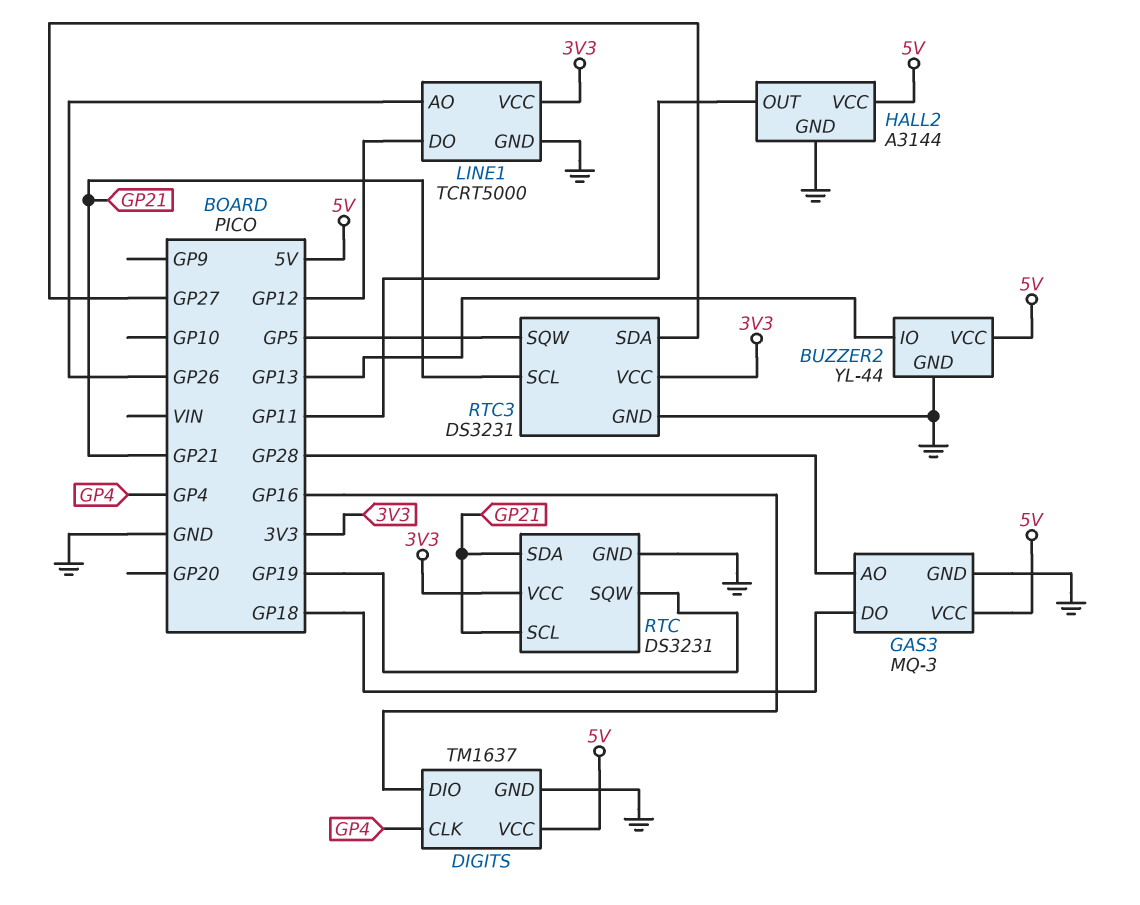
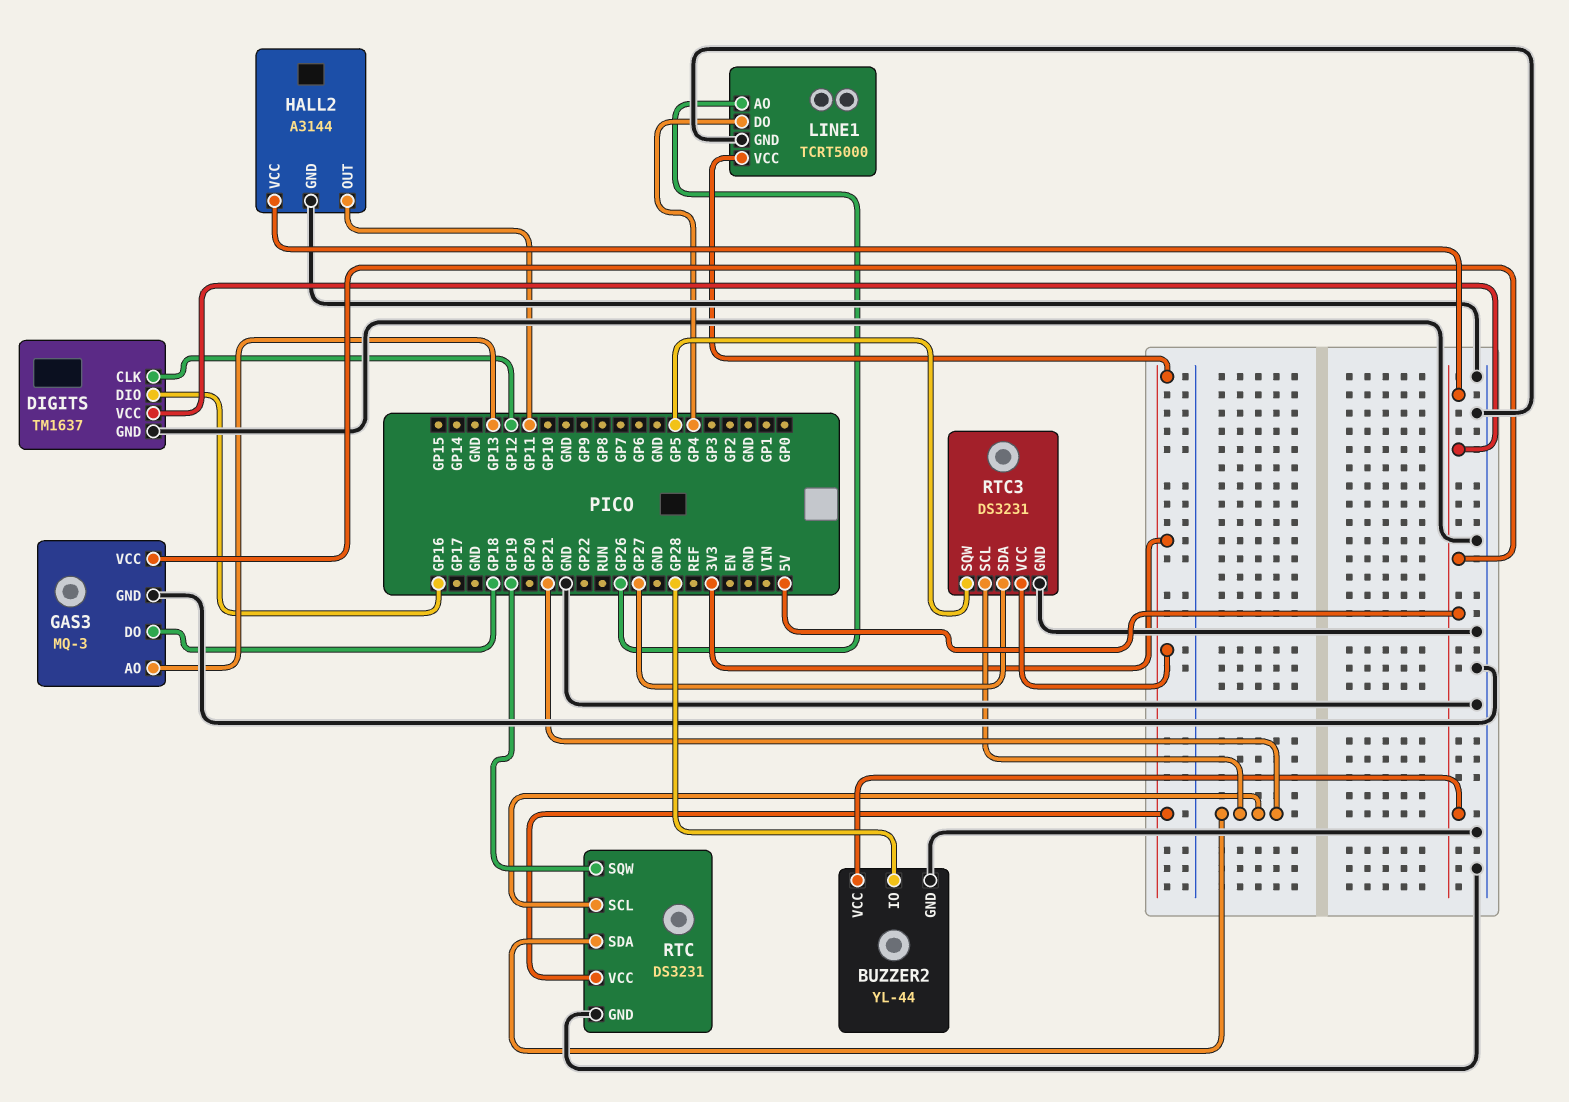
BUZZER2 pin IO: GP13 -> GP28
DIGITS pin CLK: GP4 -> GP12
GAS3 pin AO: GP28 -> GP13
LINE1 pin DO: GP12 -> GP4

